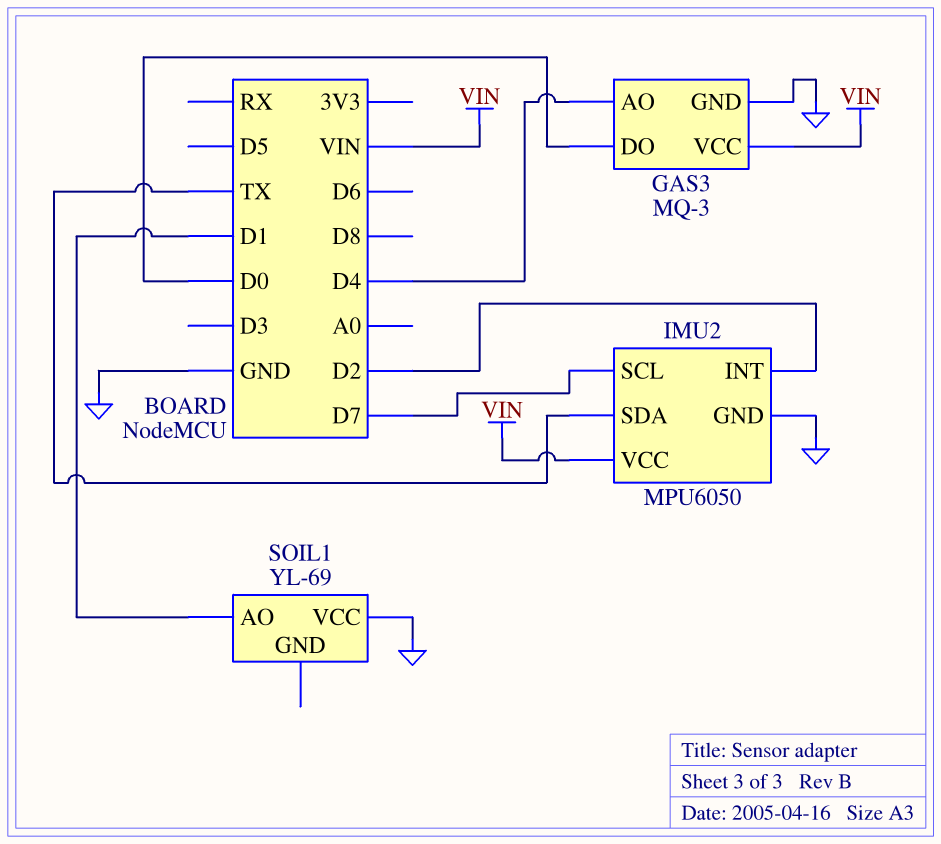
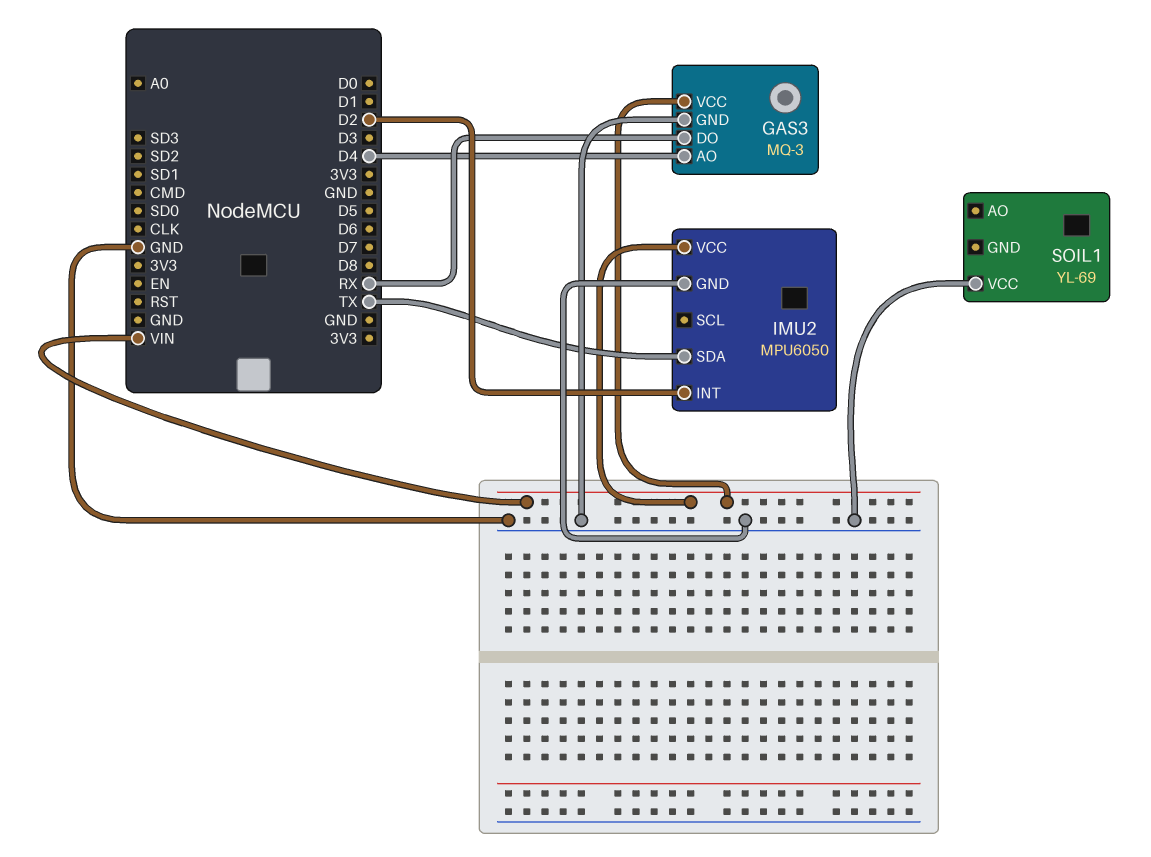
GAS3 pin DO: D0 -> RX
IMU2 pin SCL: D7 -> none
SOIL1 pin AO: D1 -> none

